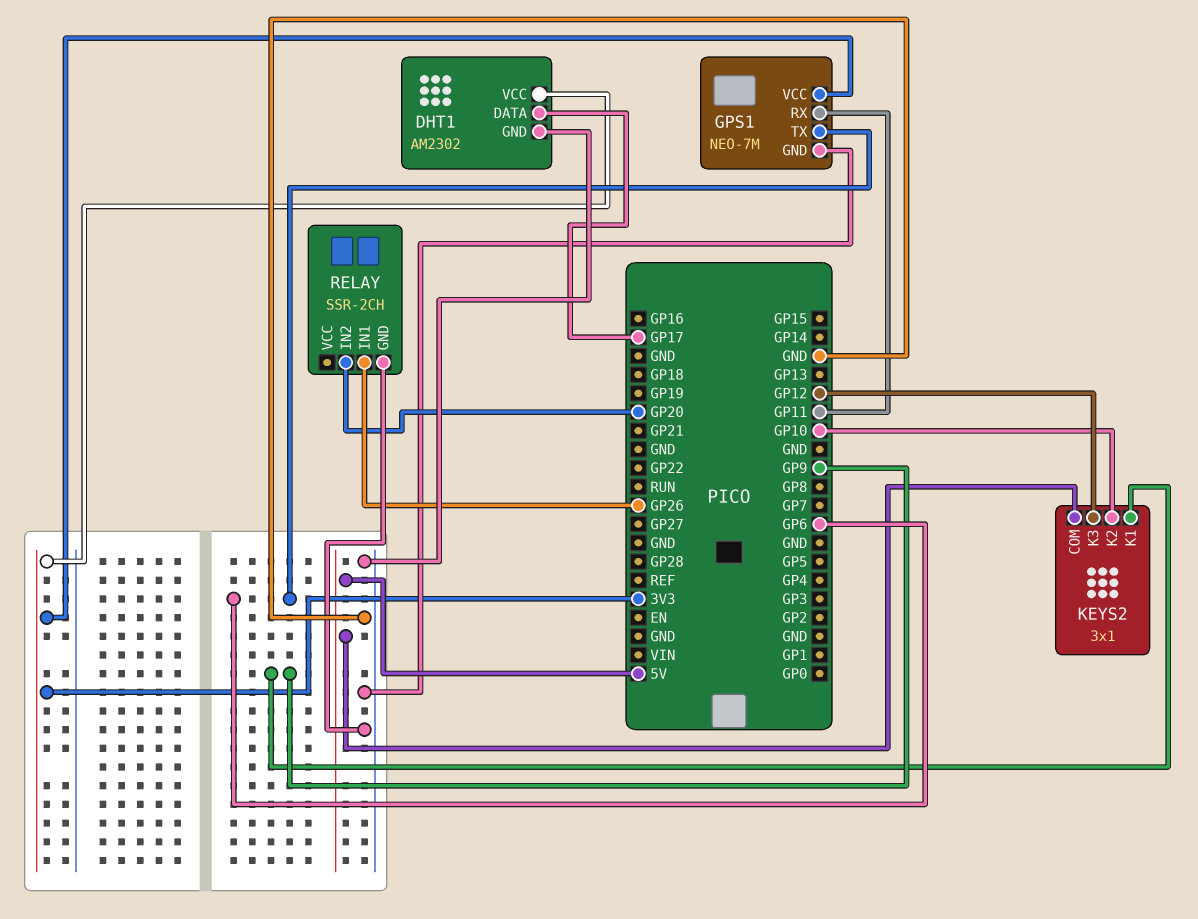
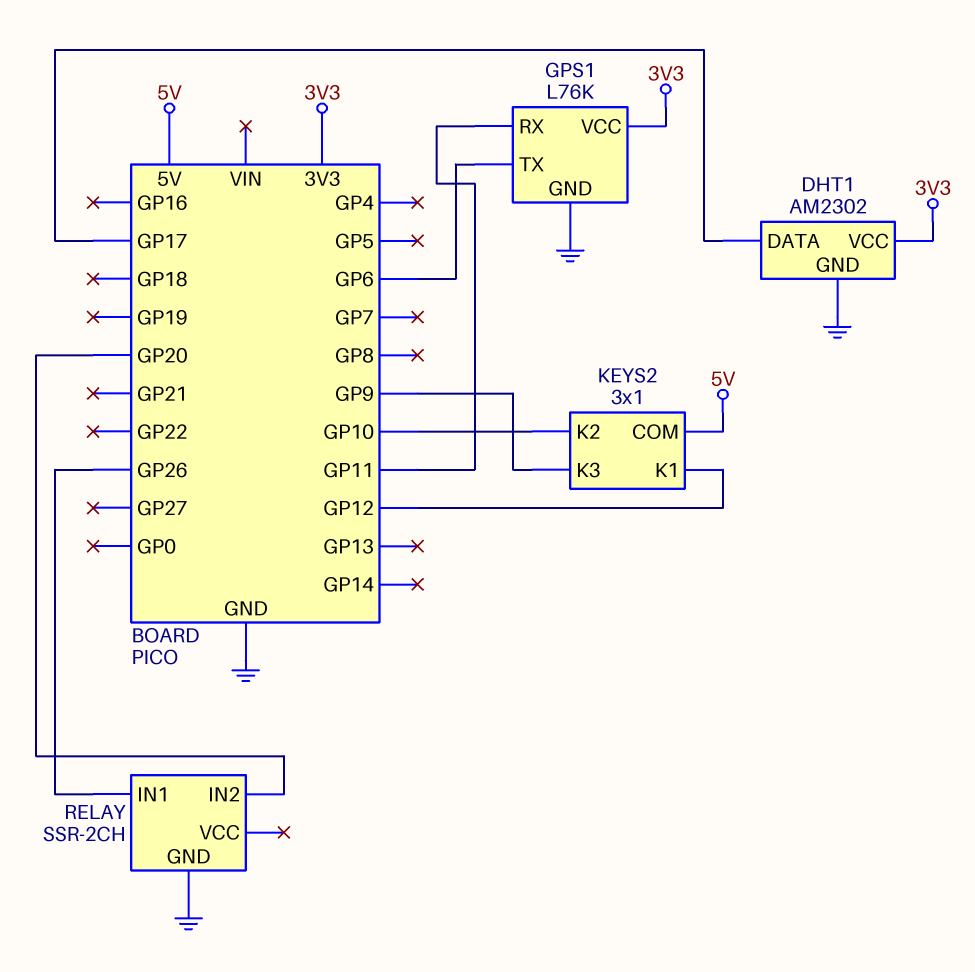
GPS1: NEO-7M -> L76K
KEYS2 pin K1: GP9 -> GP12
KEYS2 pin K3: GP12 -> GP9

